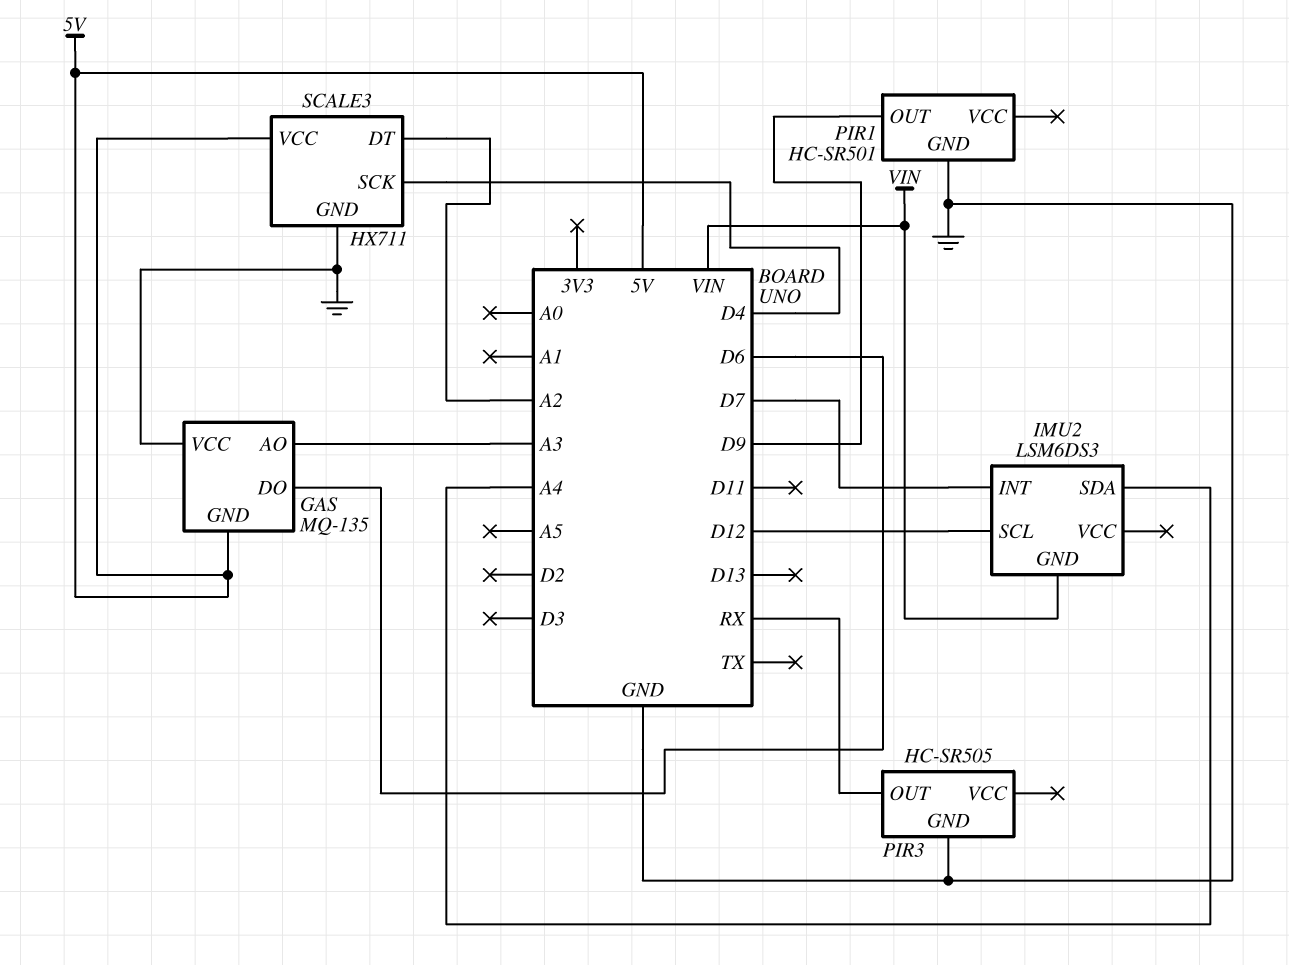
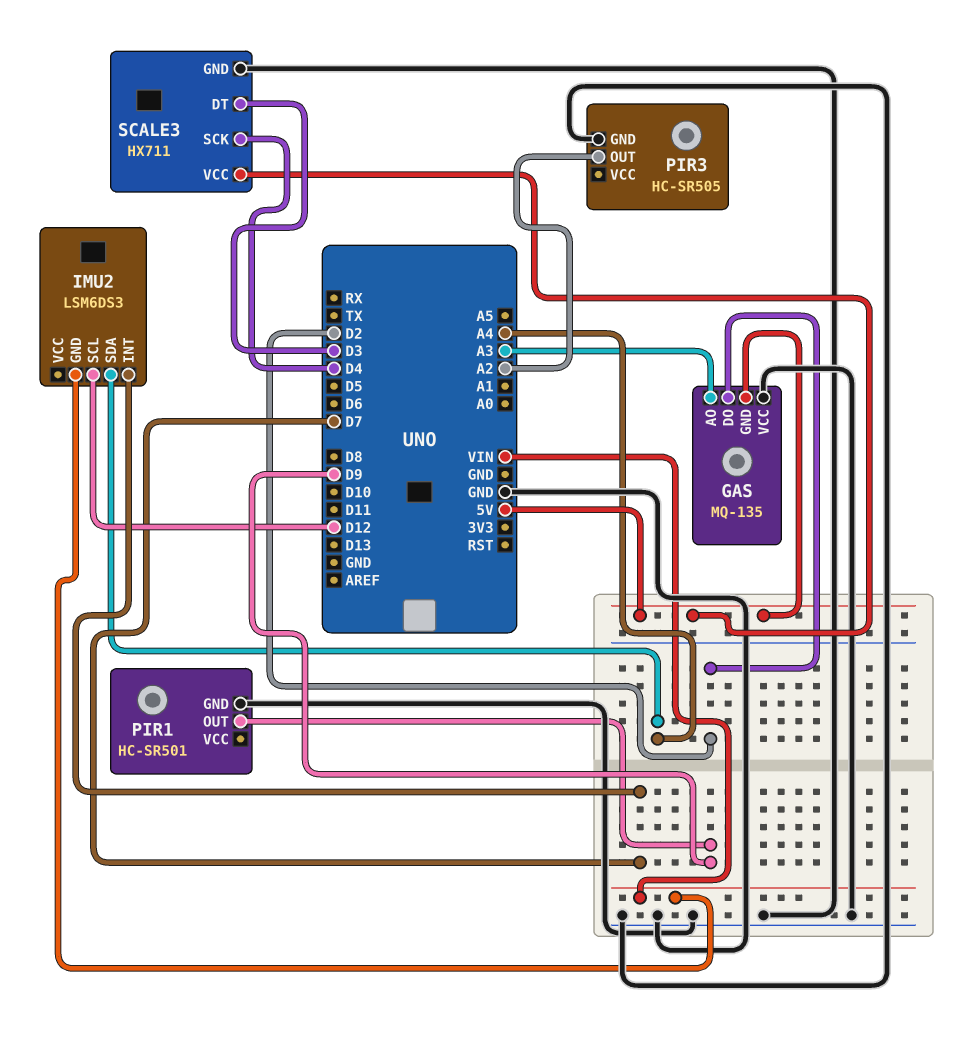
GAS pin DO: D6 -> D2
PIR3 pin OUT: RX -> A2
SCALE3 pin DT: A2 -> D3

